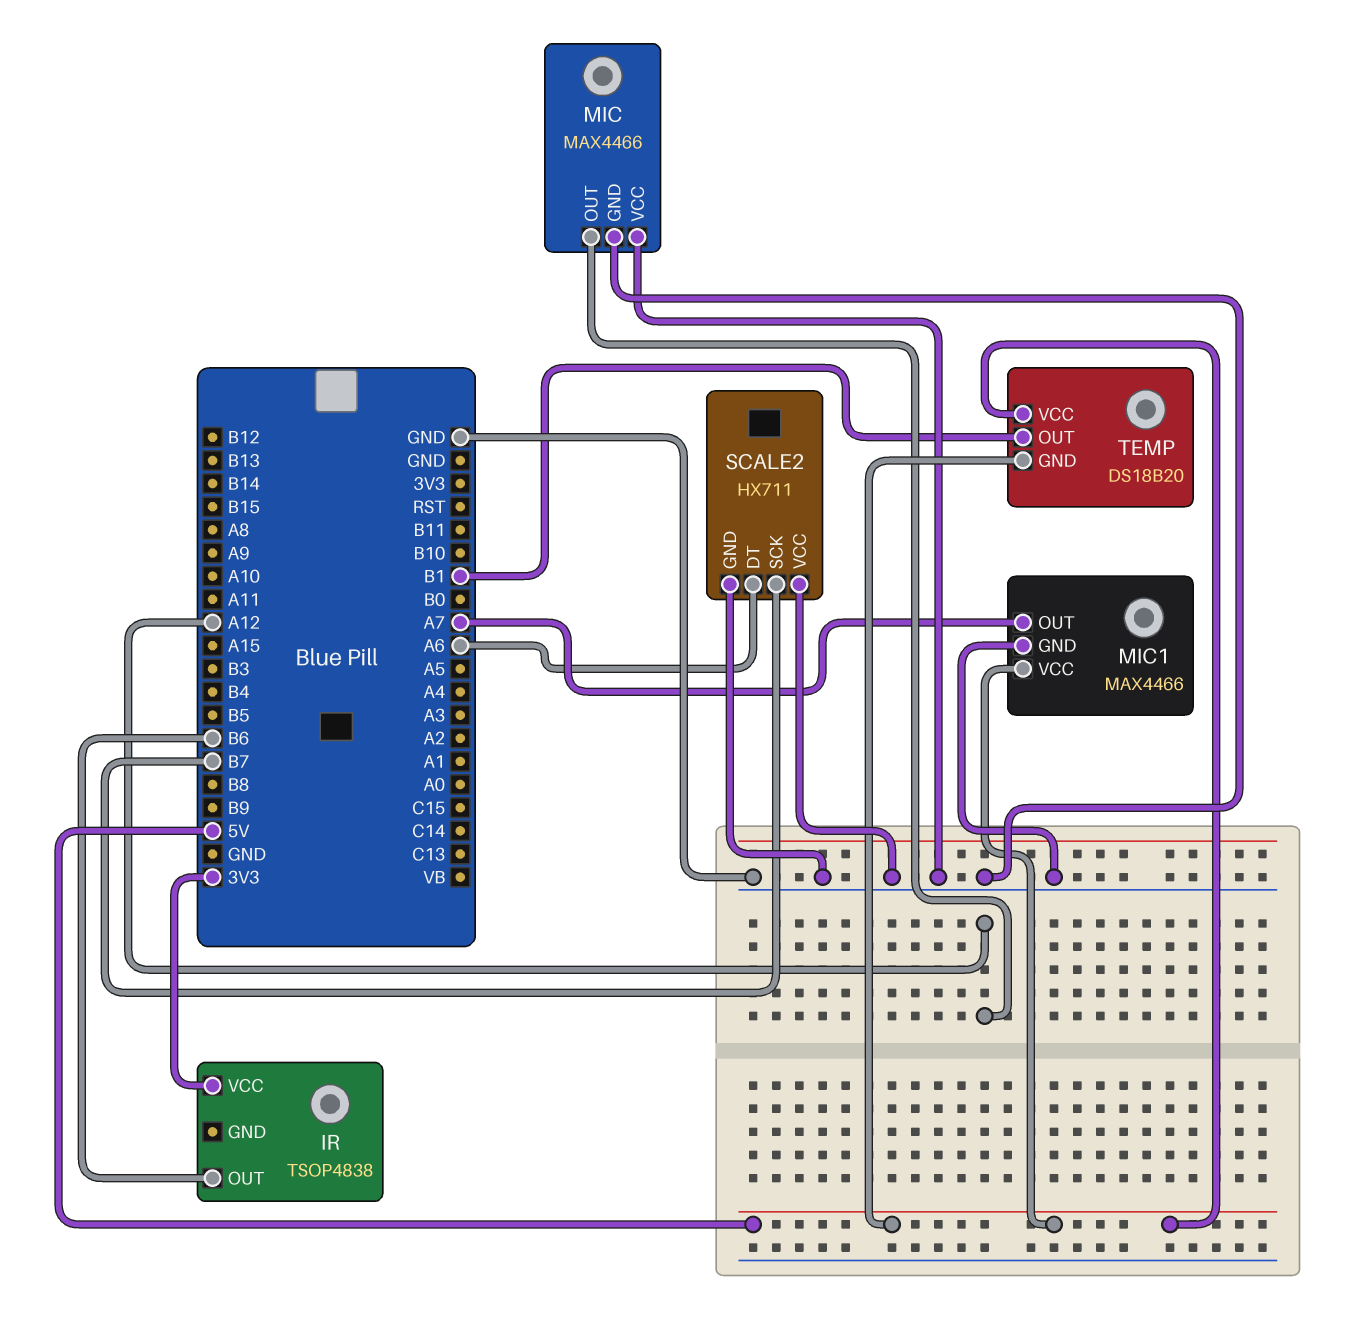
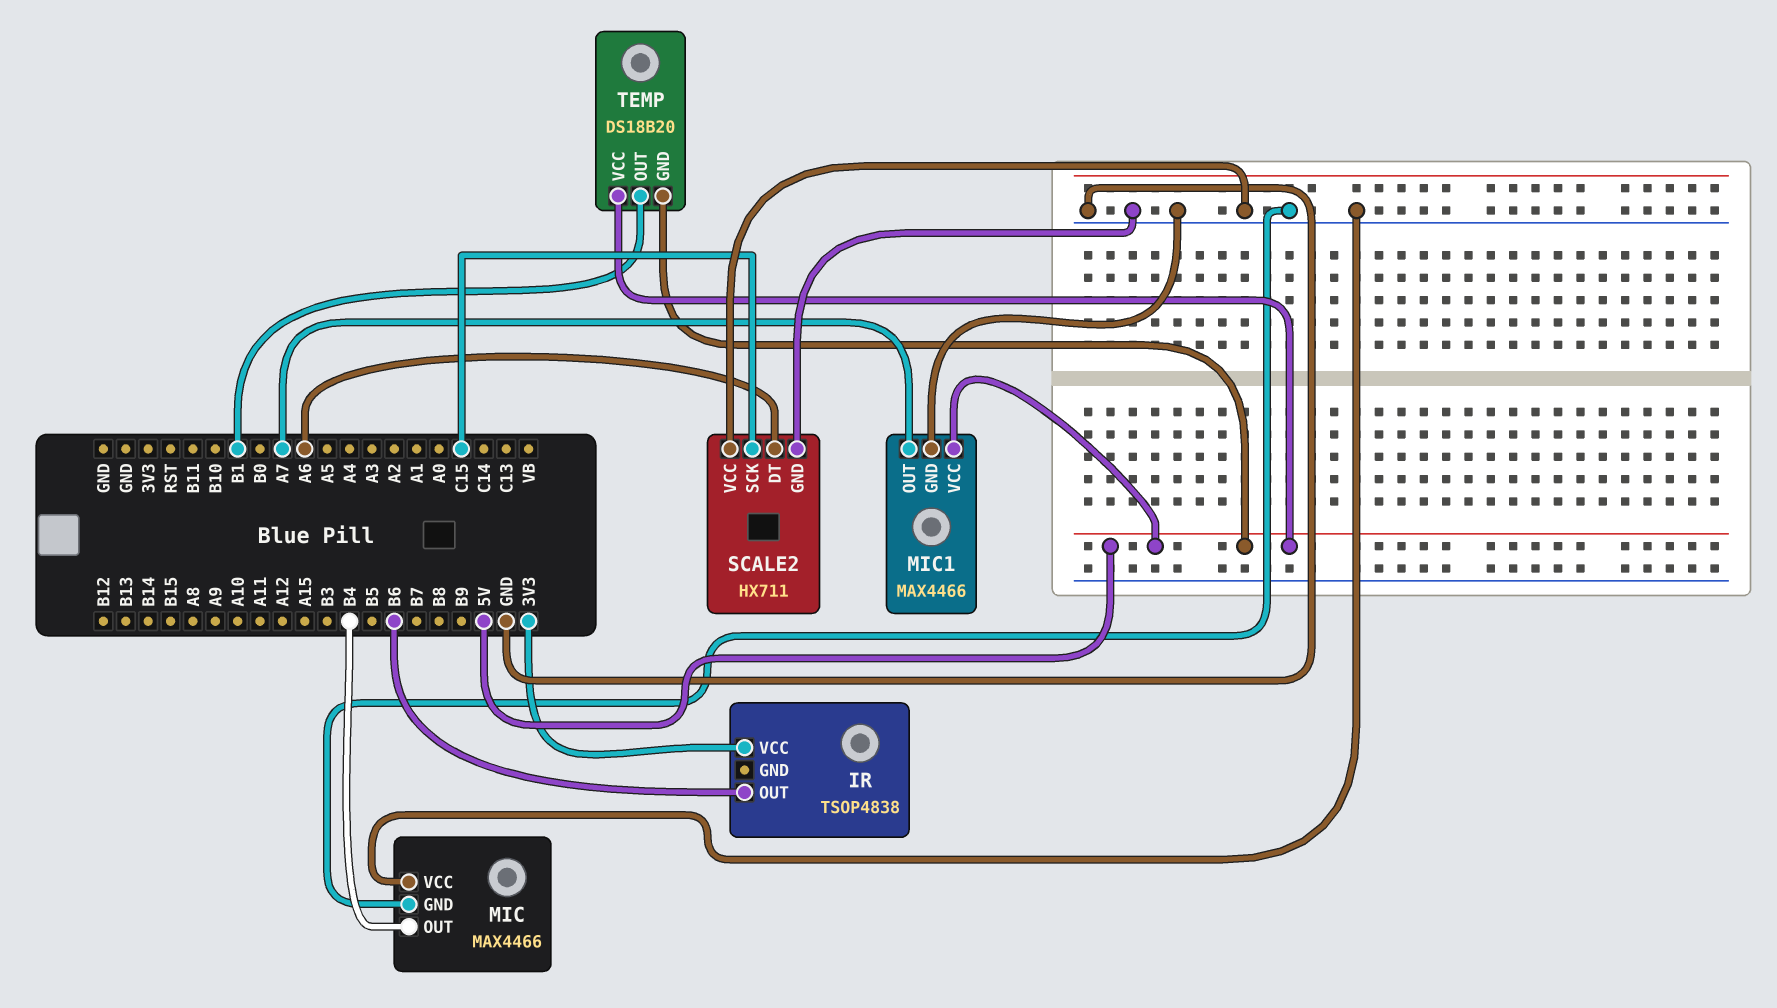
MIC pin OUT: A12 -> B4
SCALE2 pin SCK: B7 -> C15

